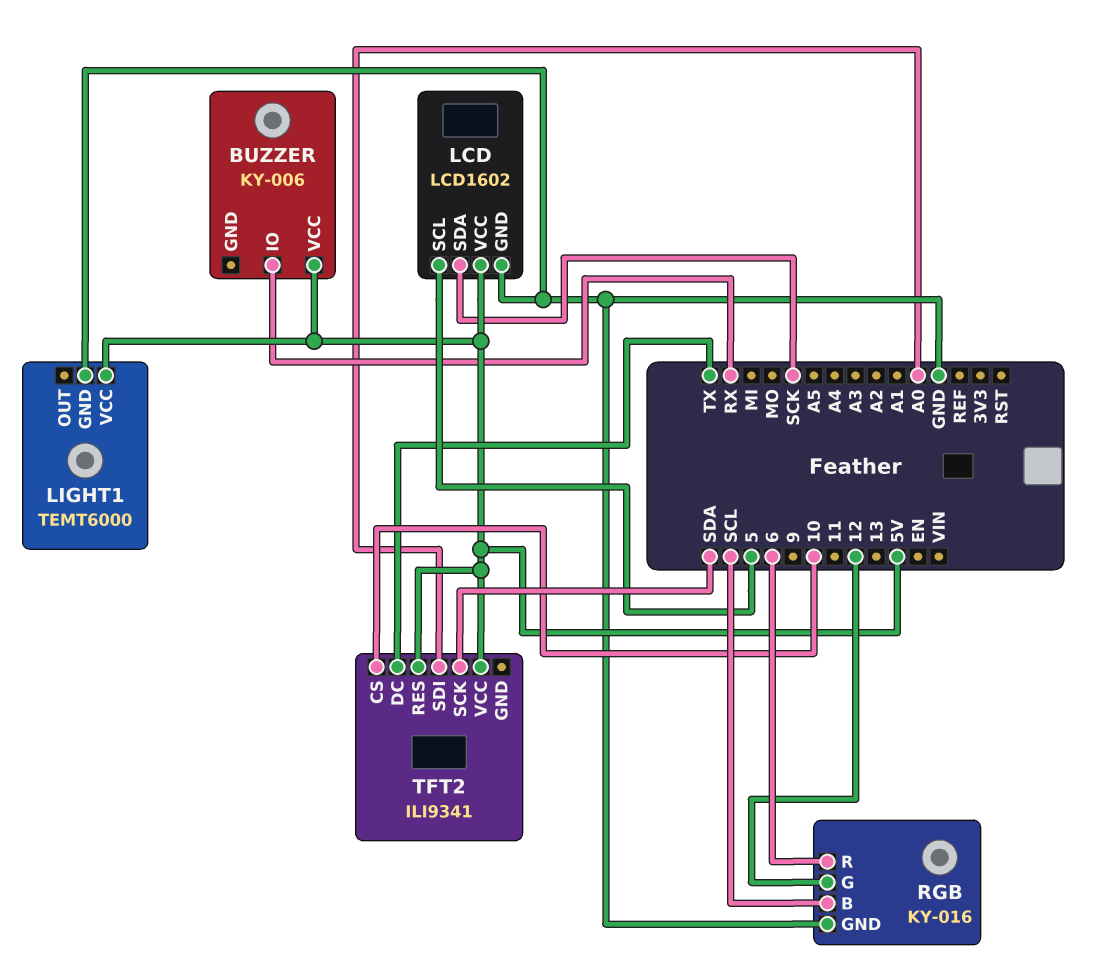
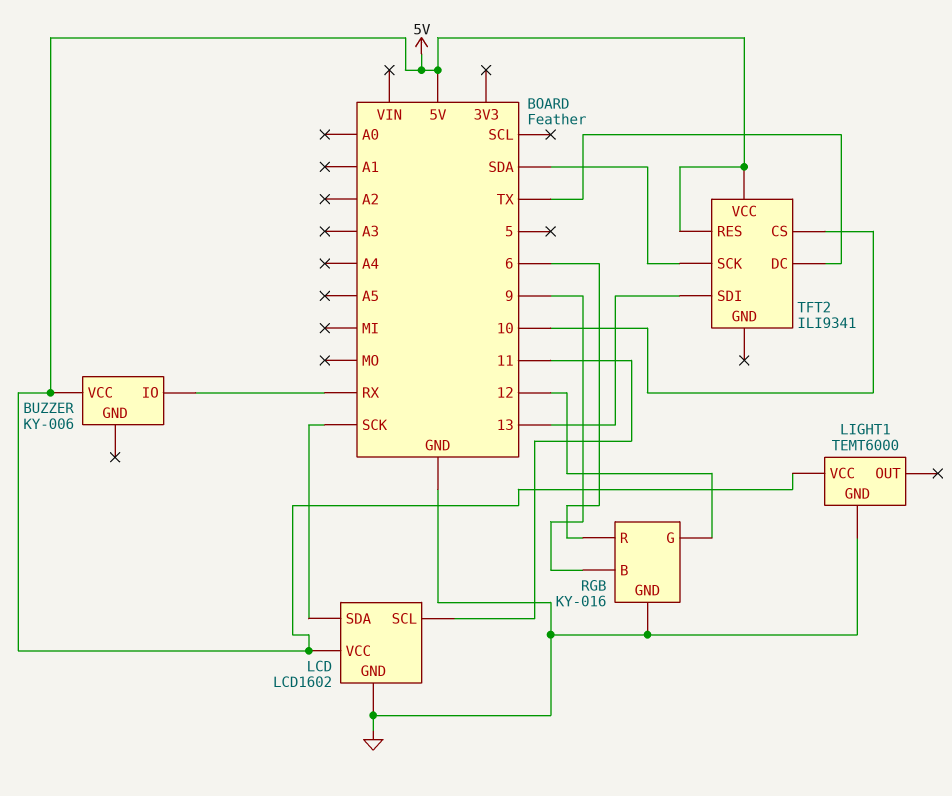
LCD pin SCL: 5 -> 11
RGB pin B: SCL -> 9
TFT2 pin SDI: A0 -> 13

